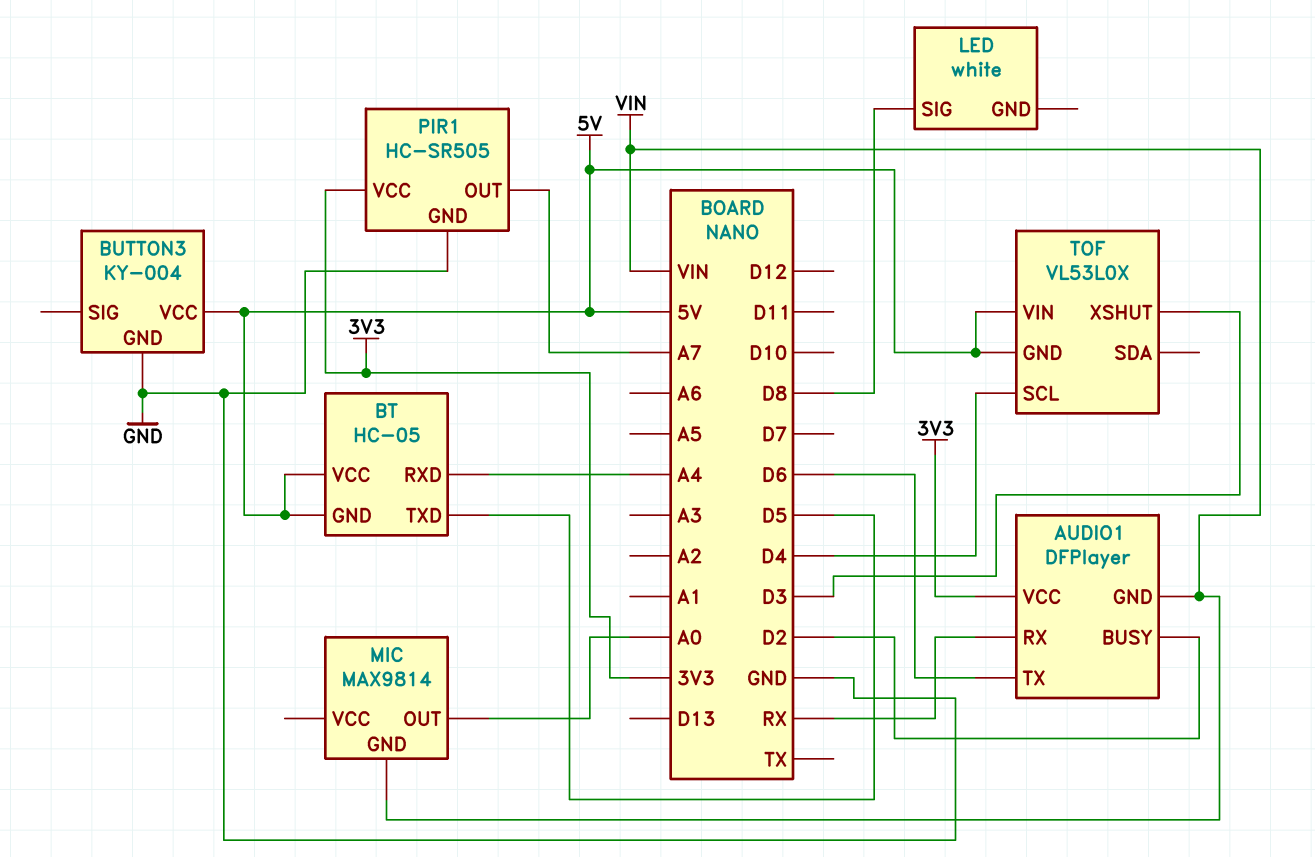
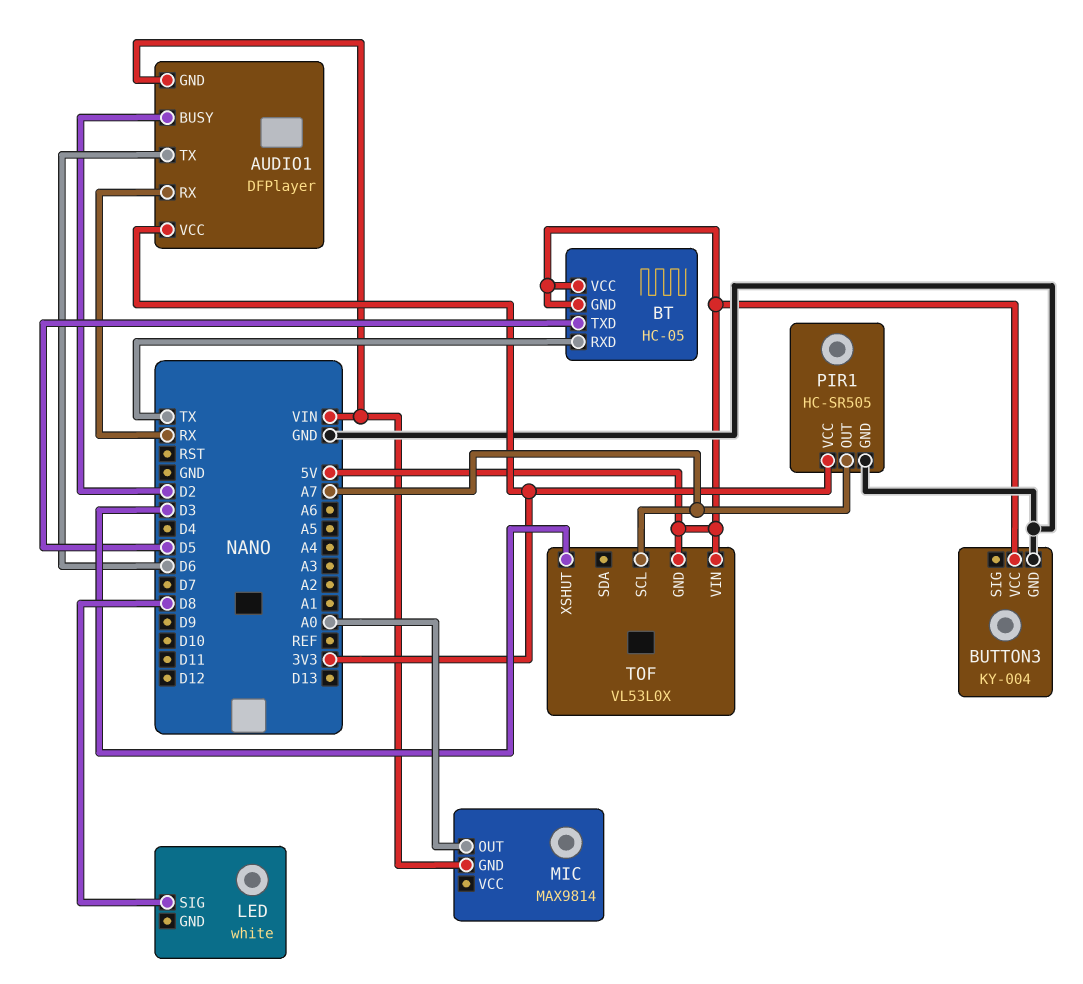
BT pin RXD: A4 -> TX
TOF pin SCL: D4 -> A7

